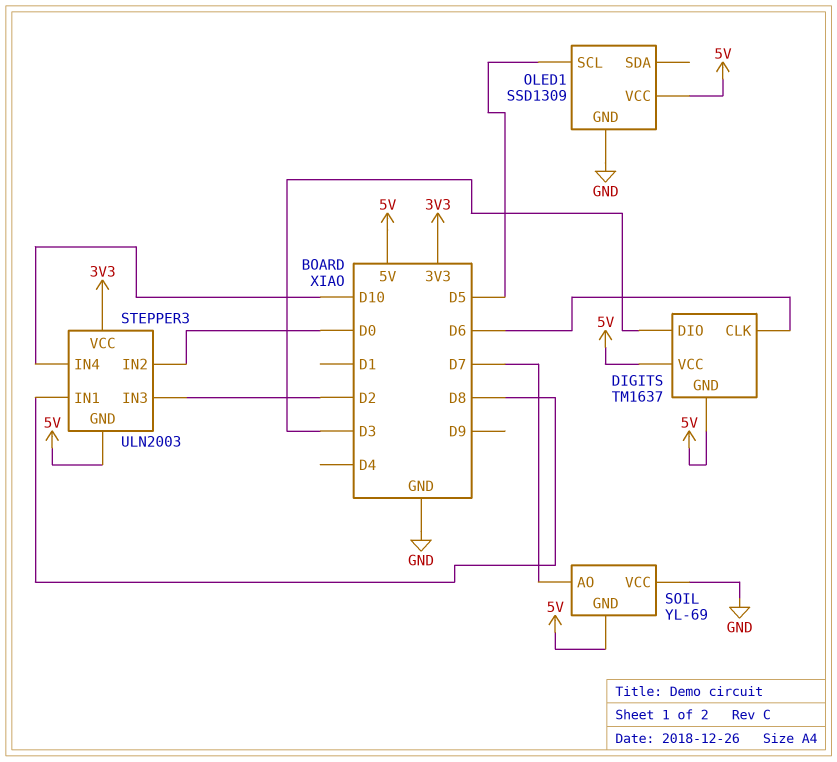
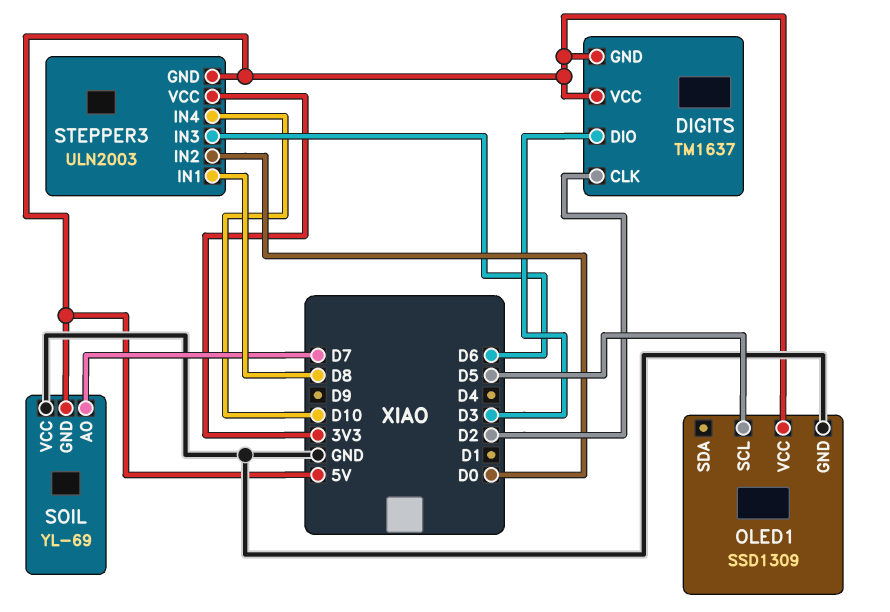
DIGITS pin CLK: D6 -> D2
STEPPER3 pin IN3: D2 -> D6

